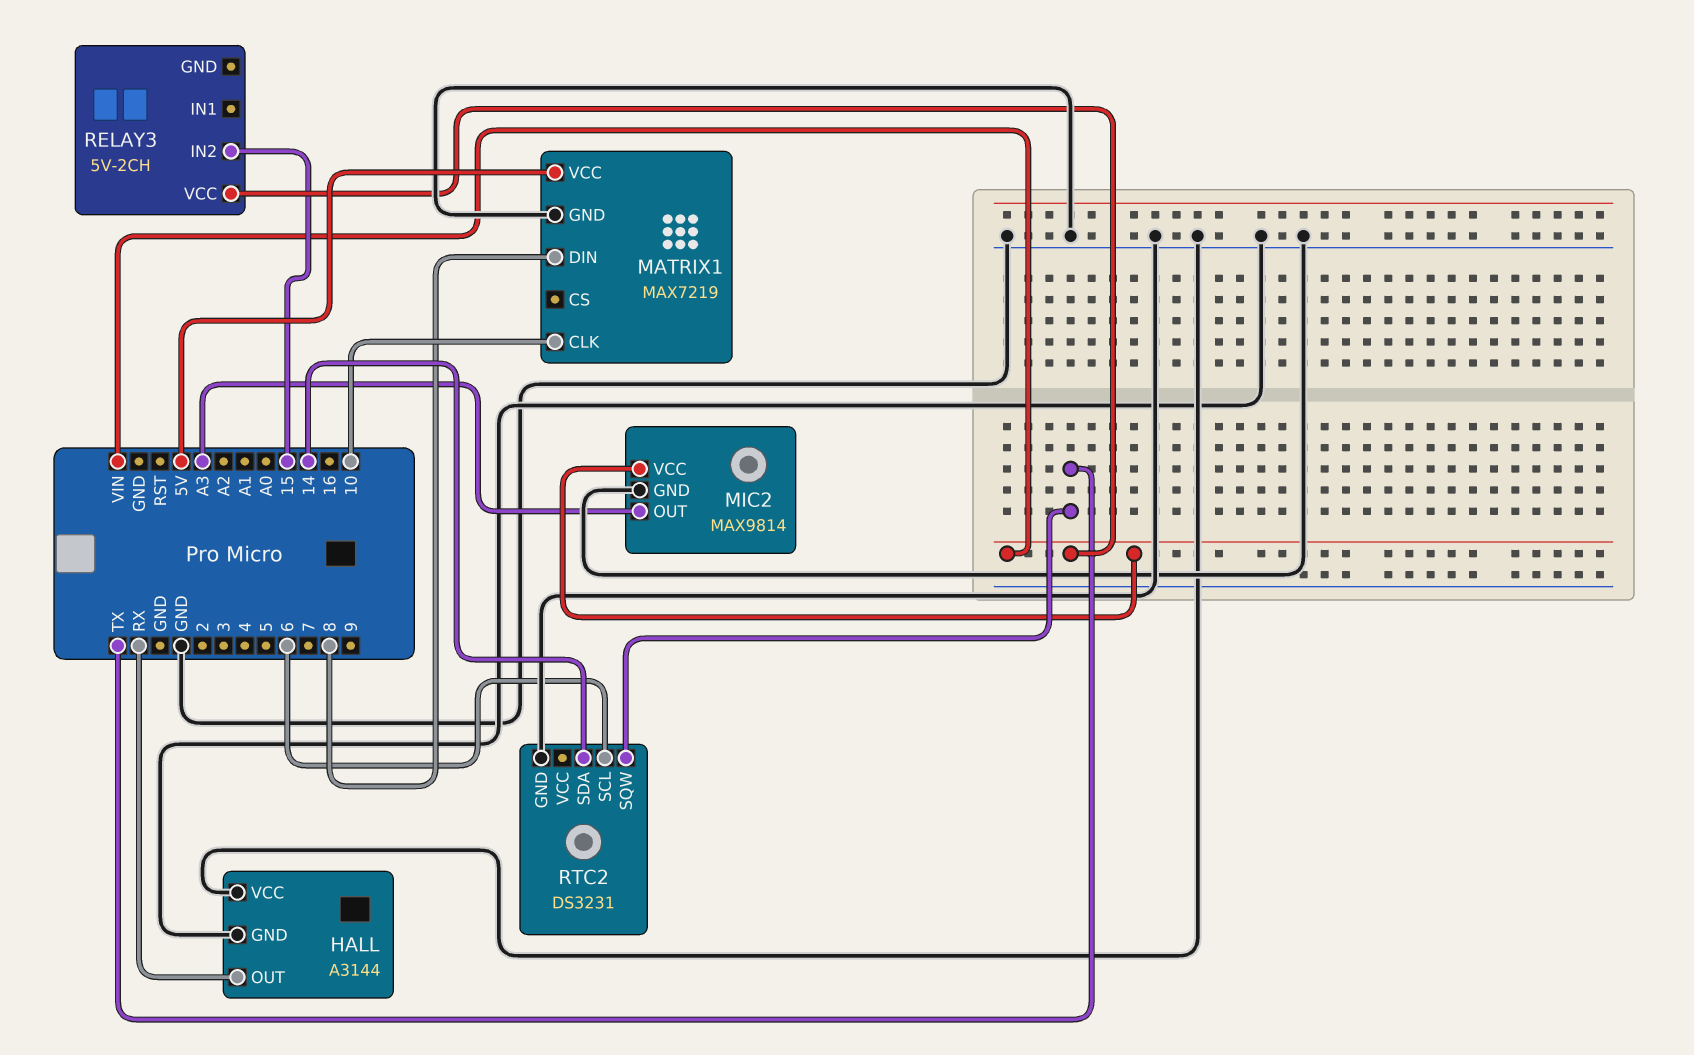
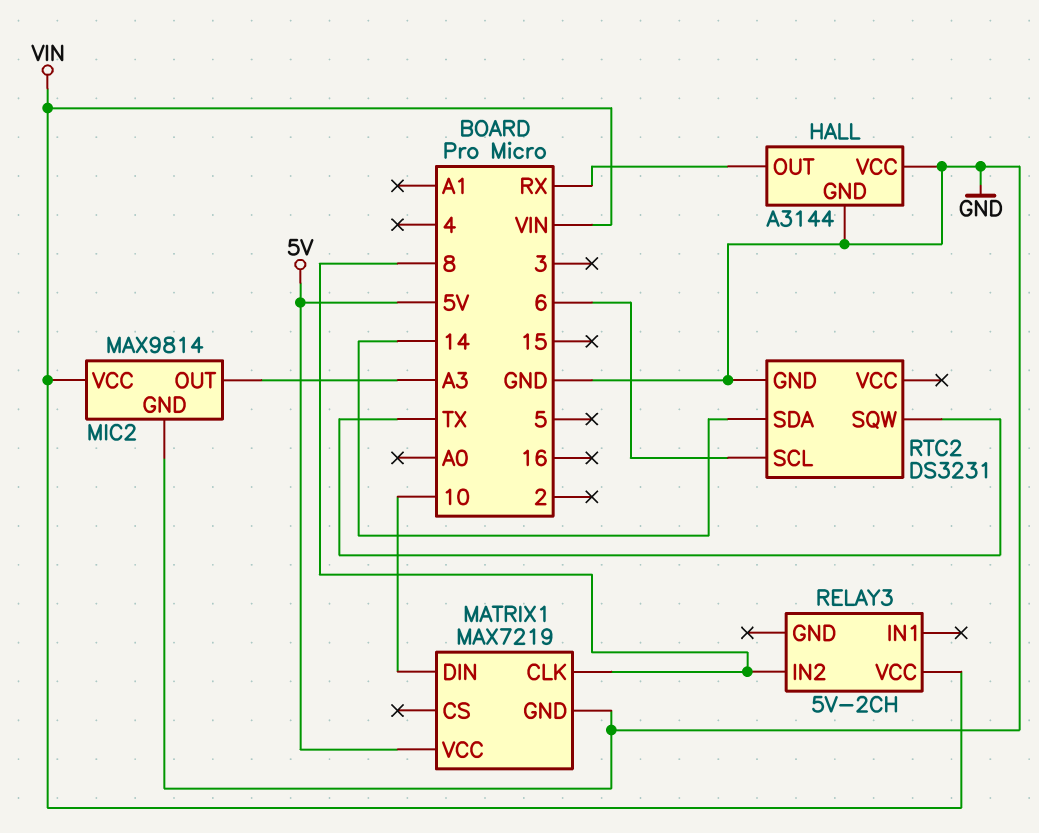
MATRIX1 pin CLK: 10 -> 8
MATRIX1 pin DIN: 8 -> 10
RELAY3 pin IN2: 15 -> 8

